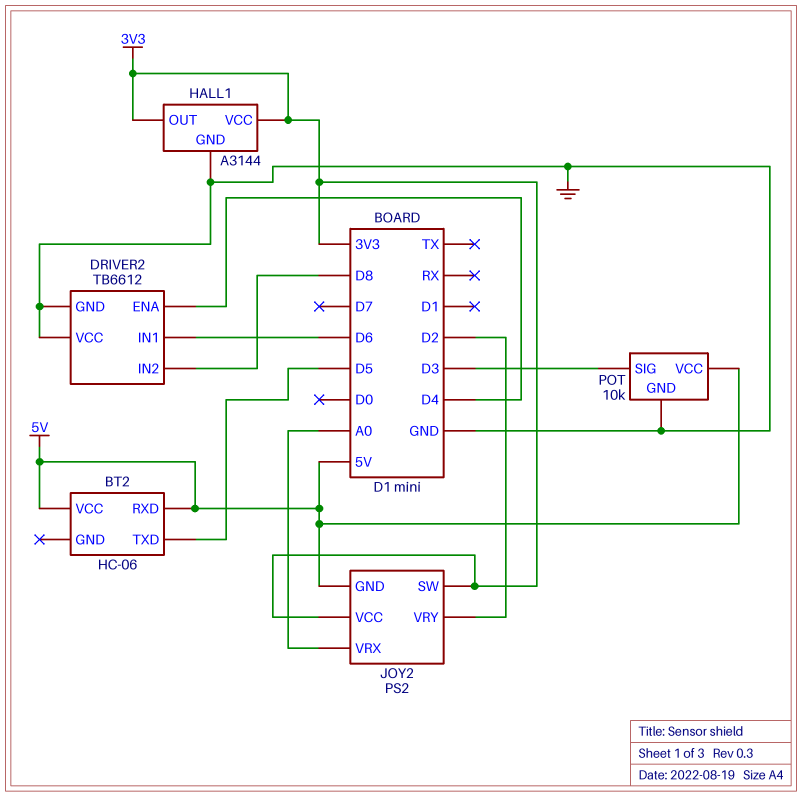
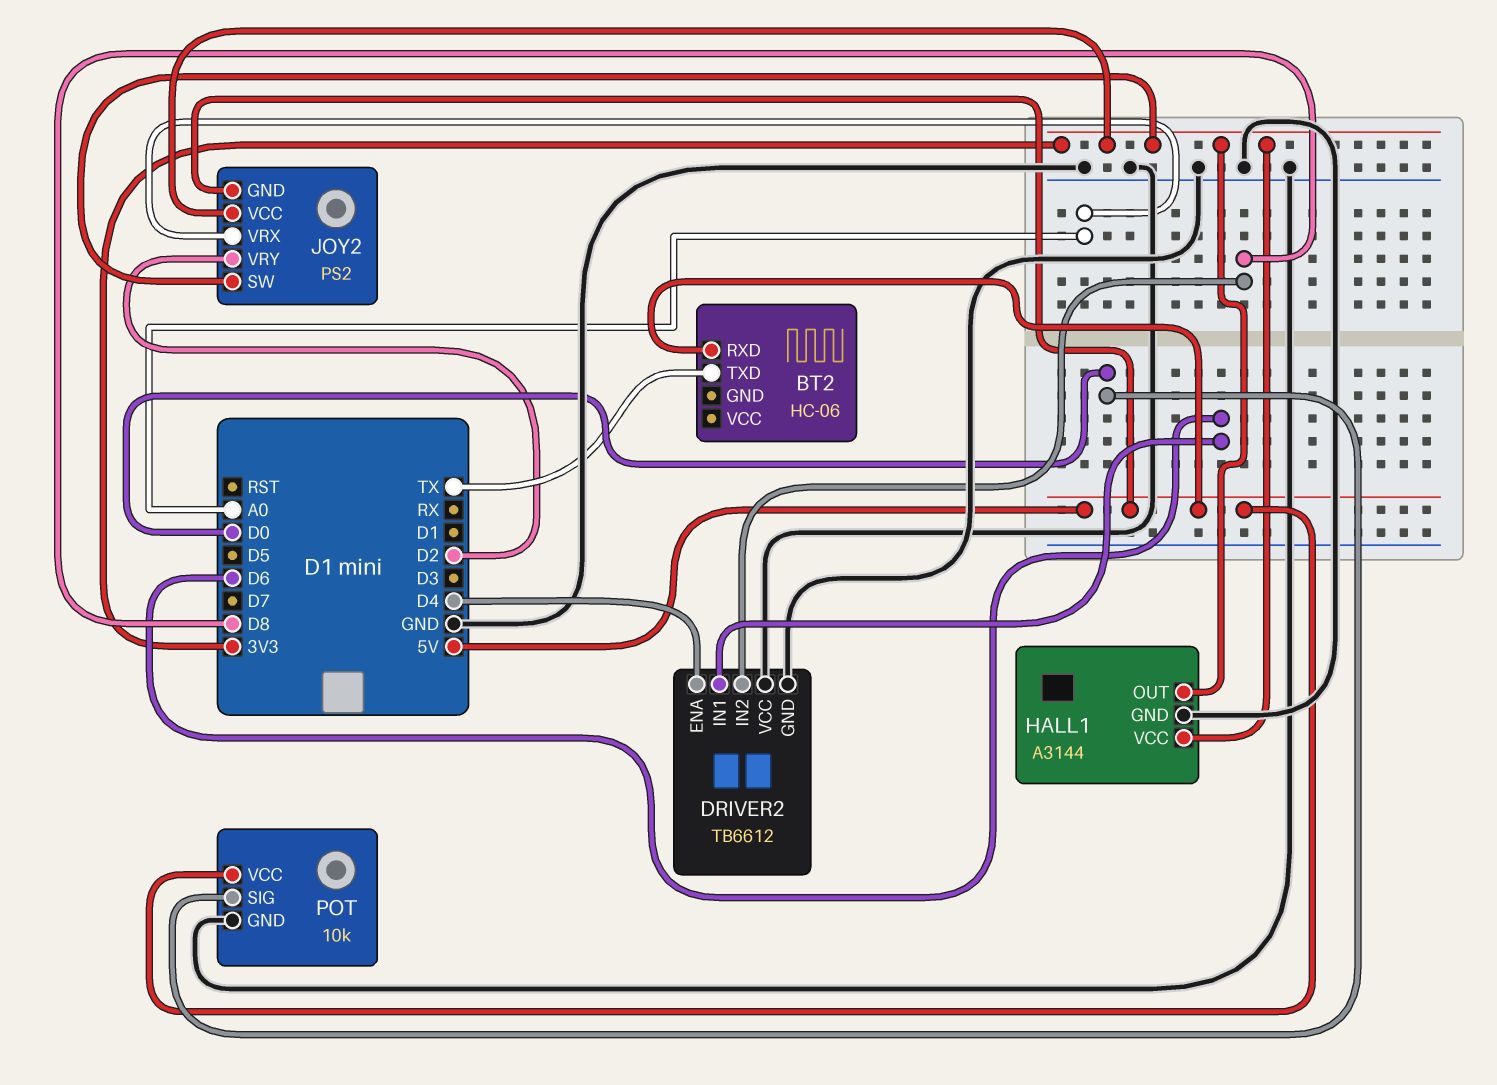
BT2 pin TXD: D5 -> TX
BT2 pin VCC: 5V -> none
POT pin SIG: D3 -> D0

